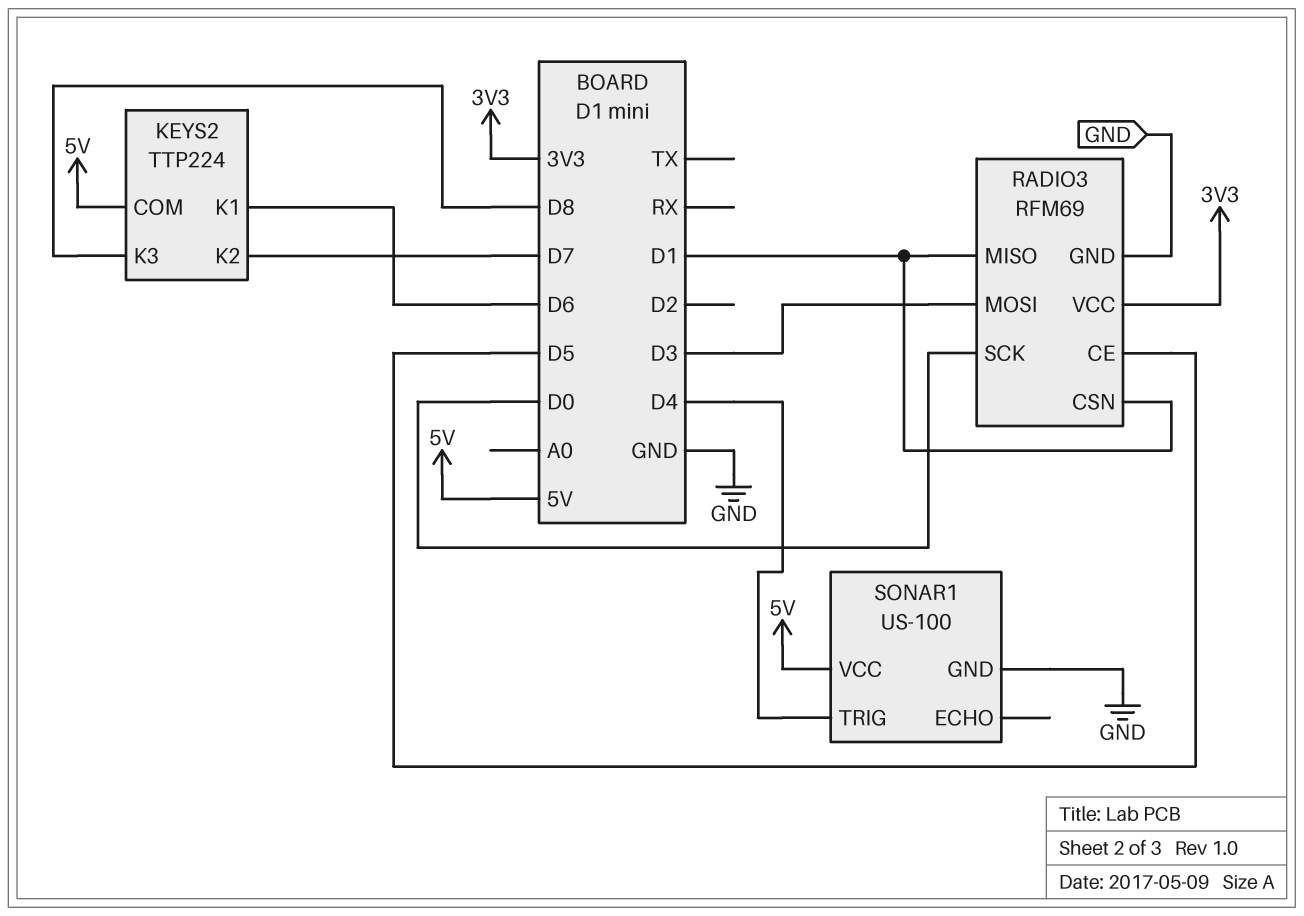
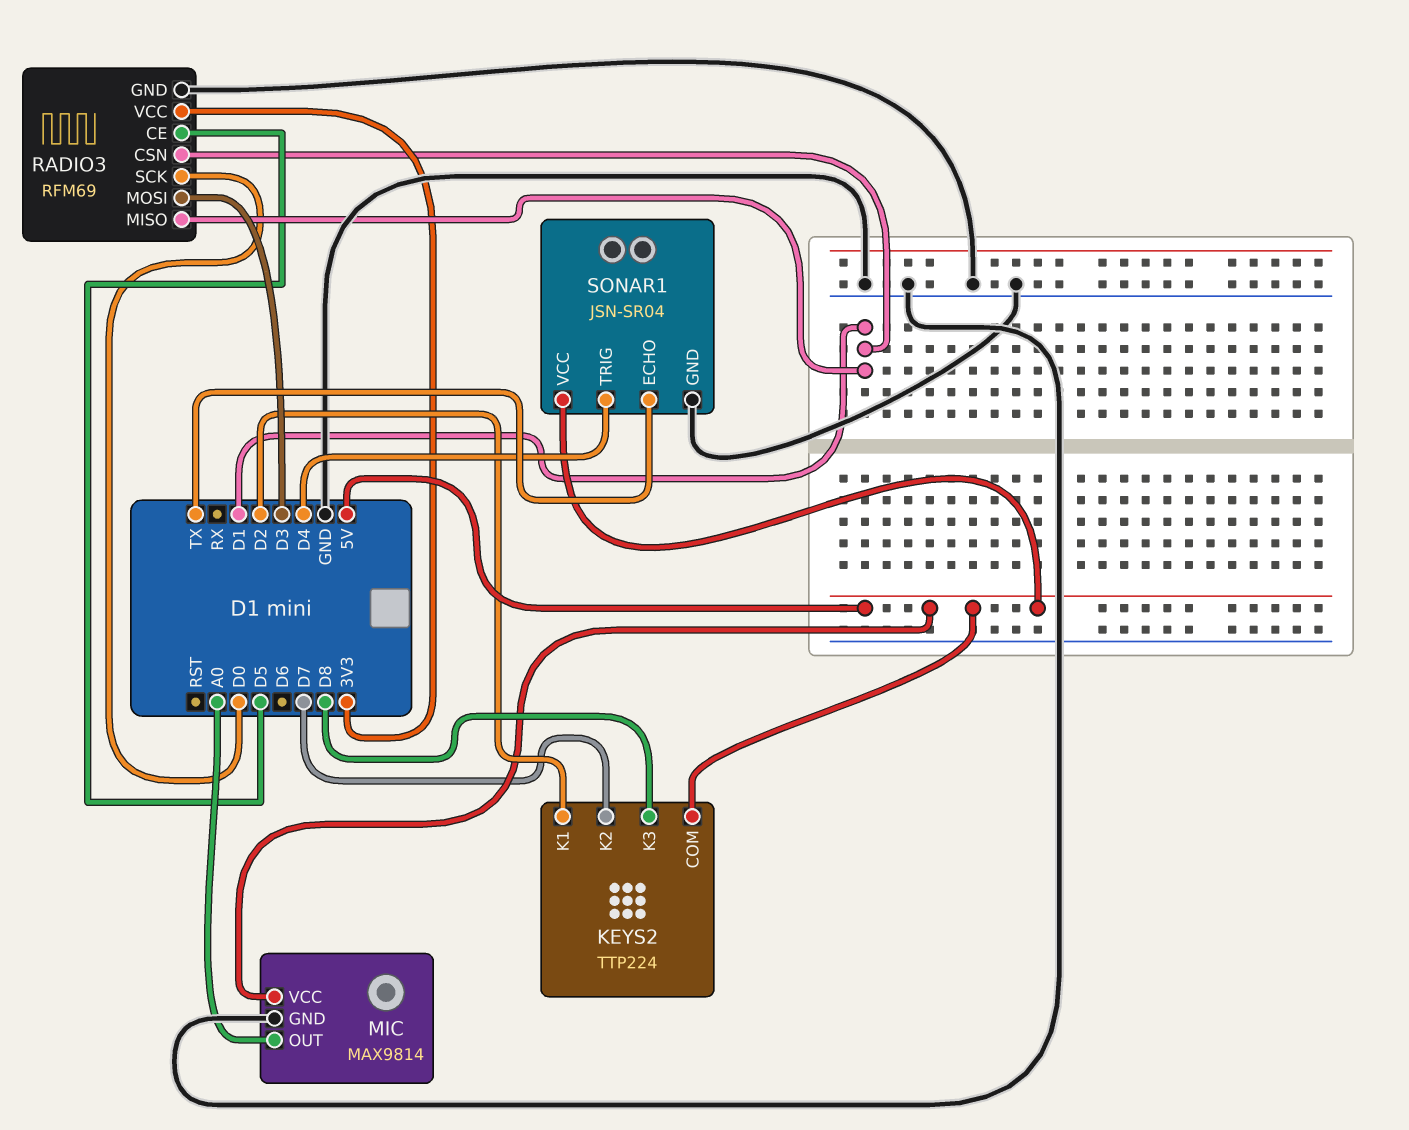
KEYS2 pin K1: D6 -> D2
MIC: none -> MAX9814
MIC pin GND: none -> GND
MIC pin OUT: none -> A0
MIC pin VCC: none -> 5V
SONAR1: US-100 -> JSN-SR04
SONAR1 pin ECHO: none -> TX

